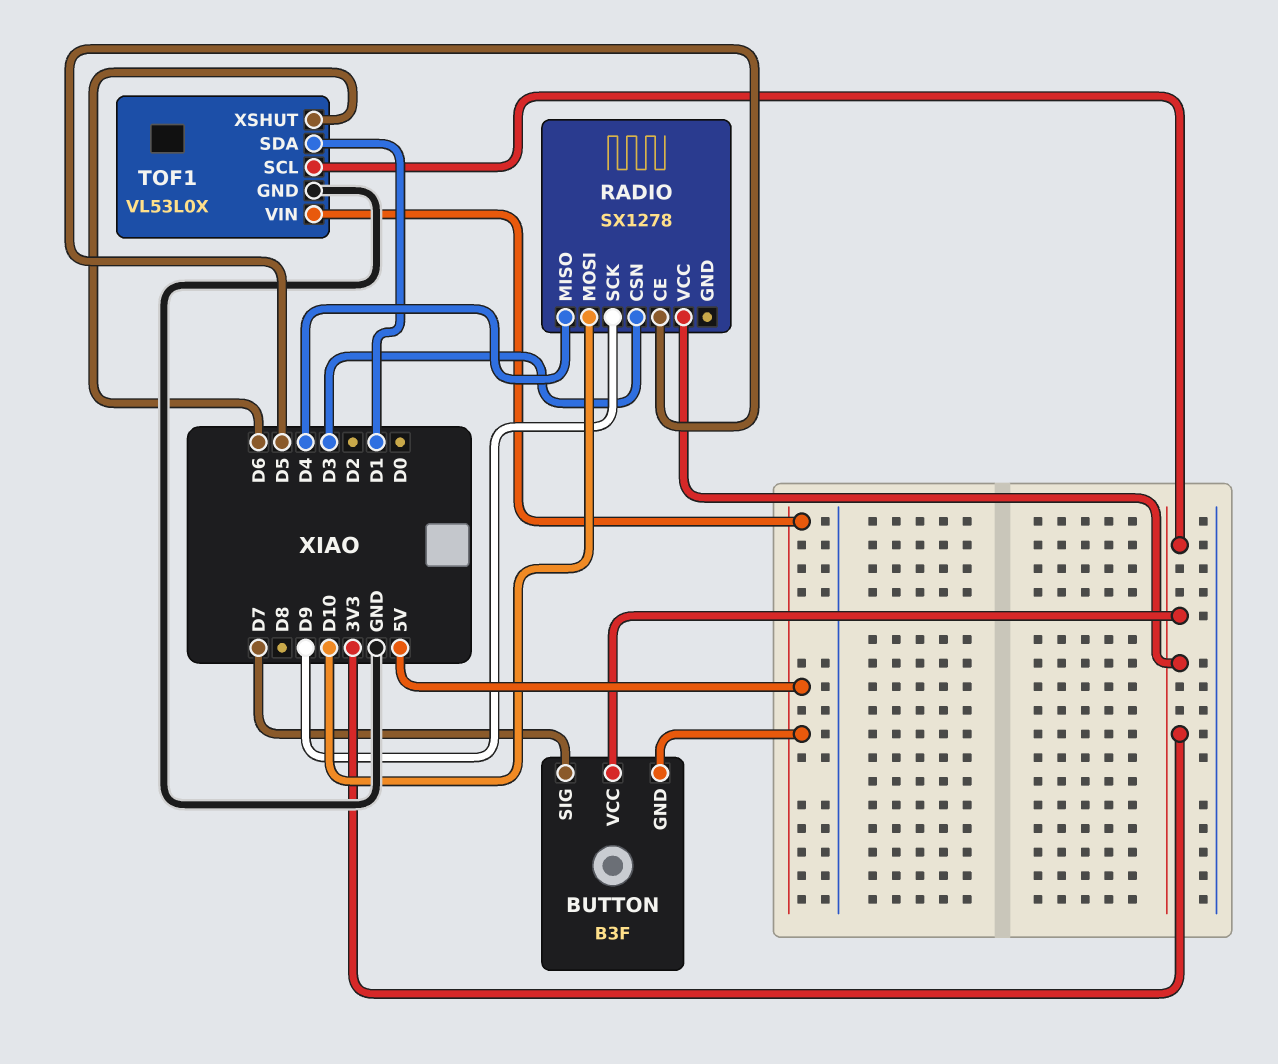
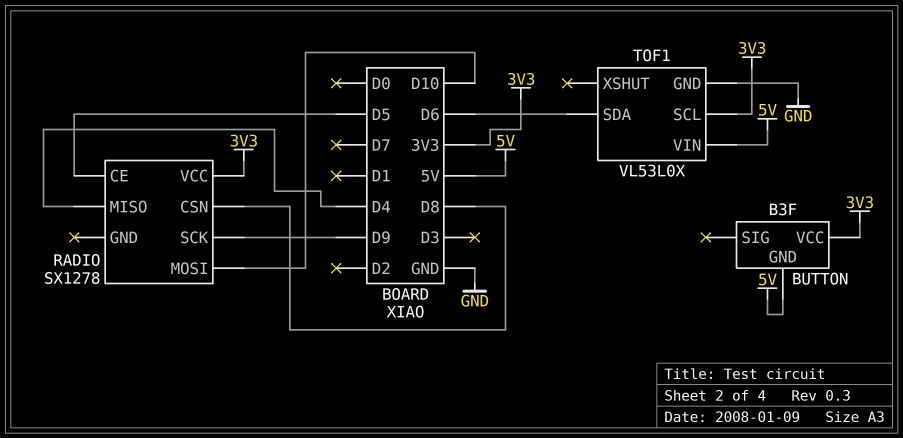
BUTTON pin SIG: D7 -> none
RADIO pin CSN: D3 -> D8
TOF1 pin SDA: D1 -> D6
TOF1 pin XSHUT: D6 -> none

